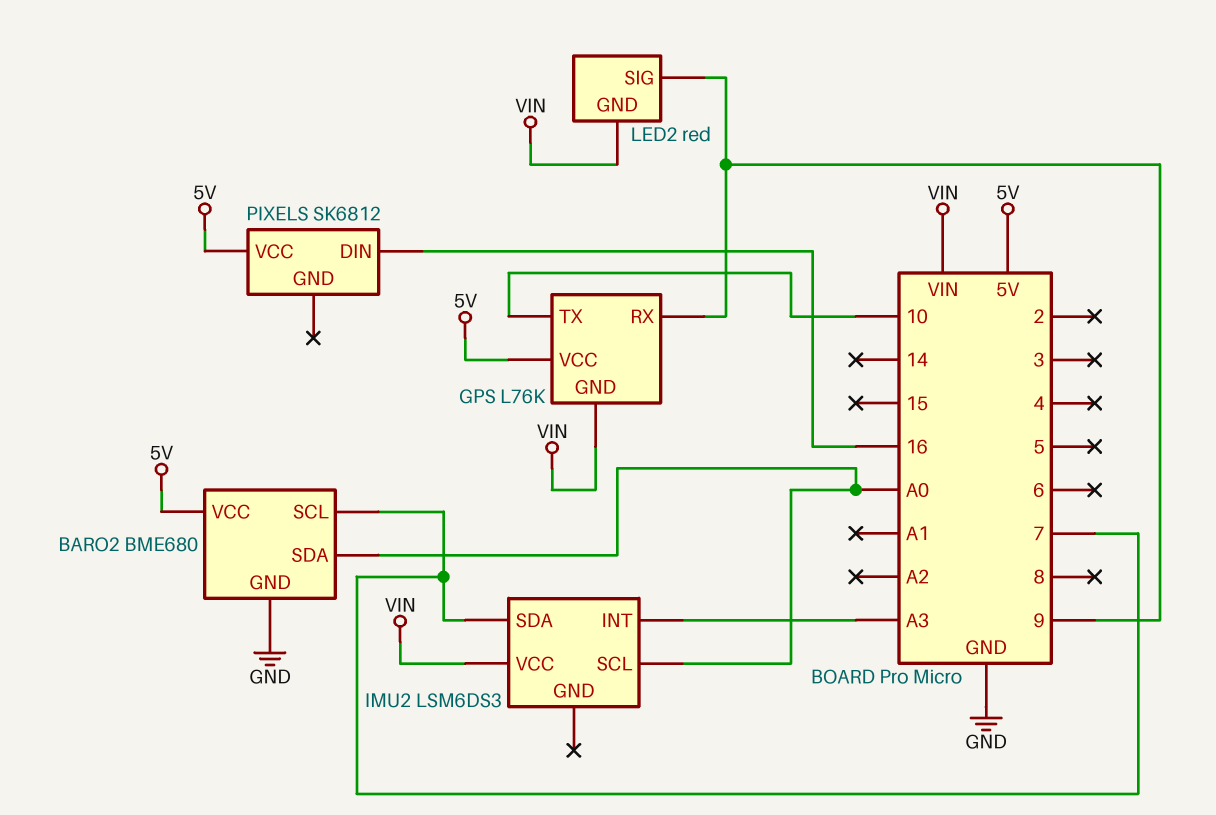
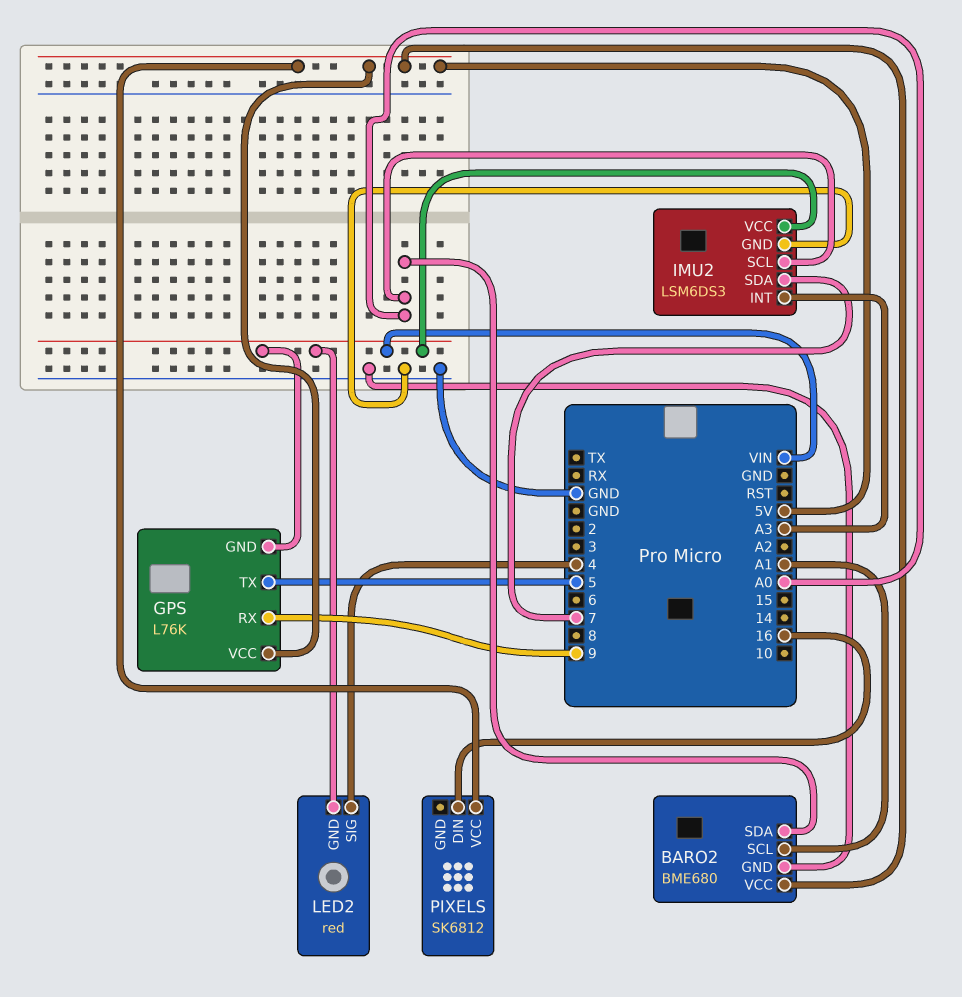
BARO2 pin SCL: 7 -> A1
GPS pin TX: 10 -> 5
IMU2 pin GND: none -> GND
LED2 pin SIG: 9 -> 4

